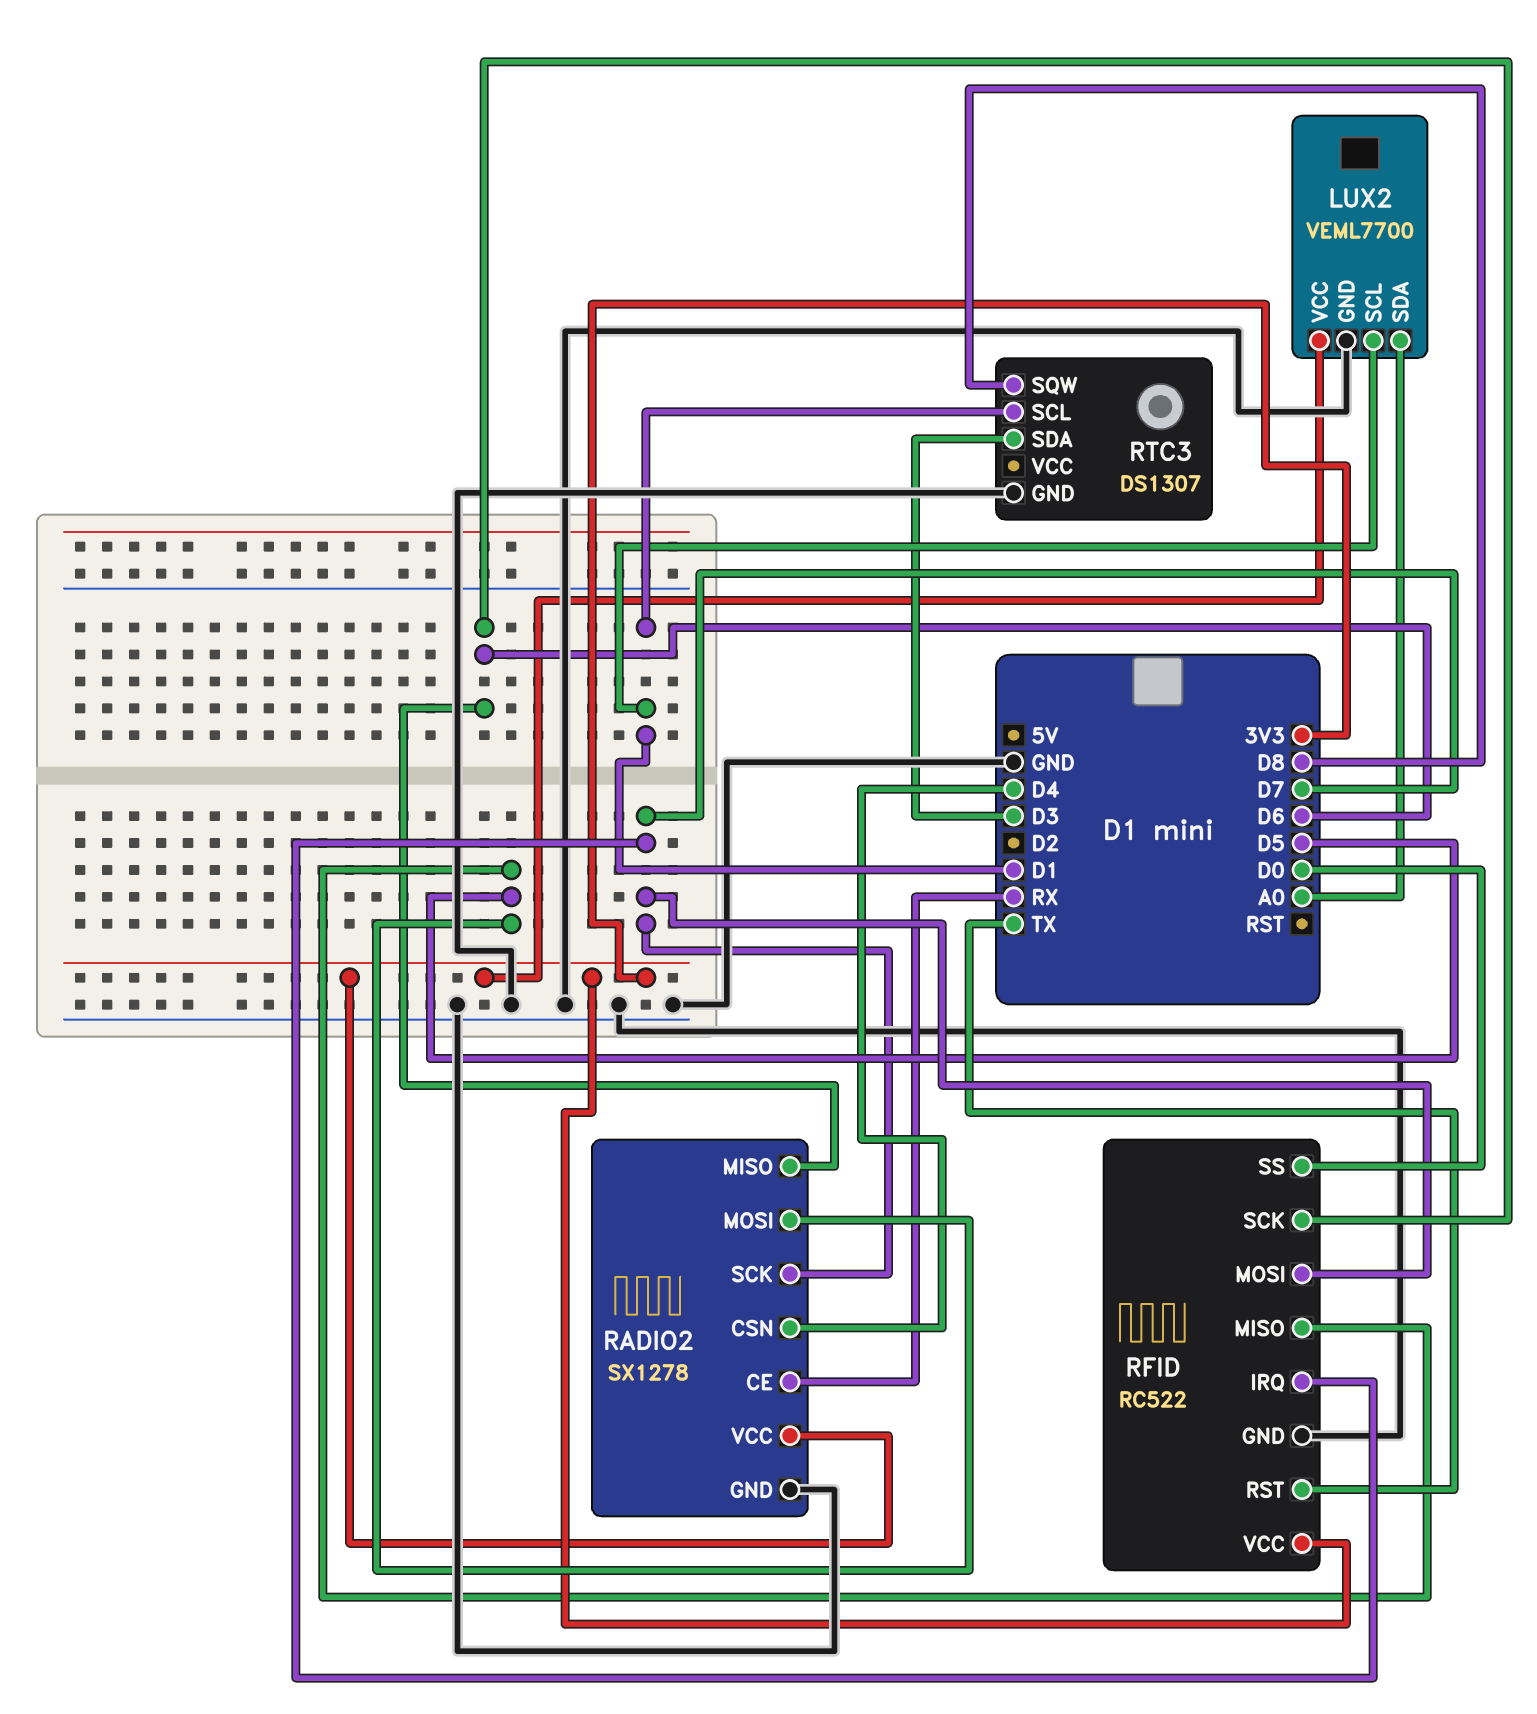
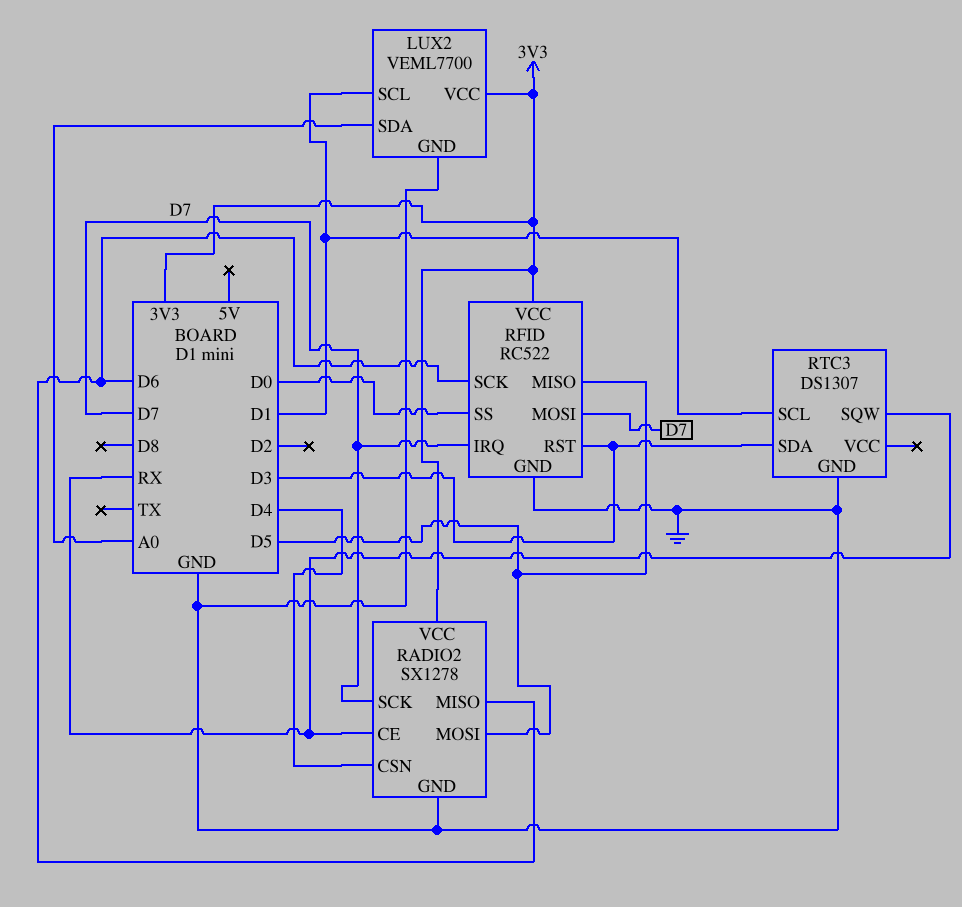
RFID pin RST: TX -> D3
RTC3 pin SQW: D8 -> RX

